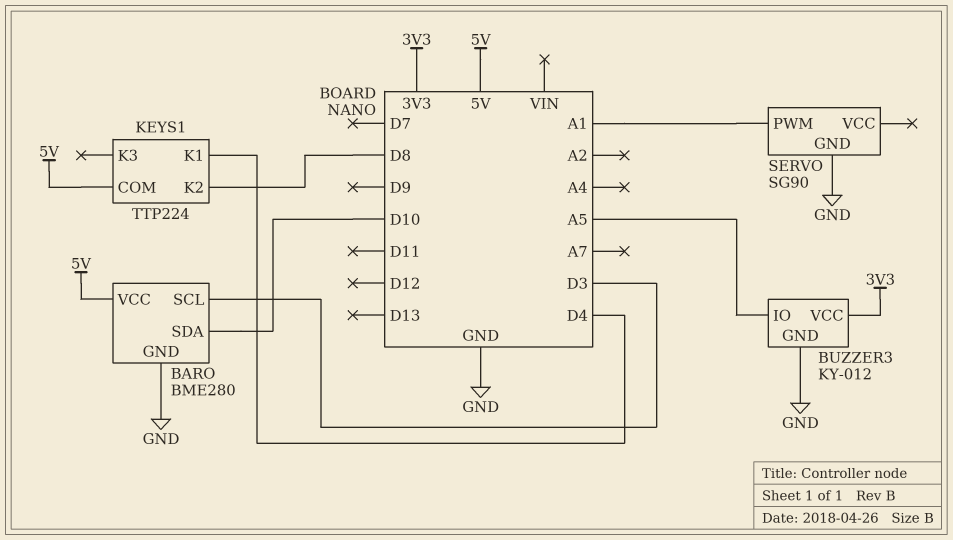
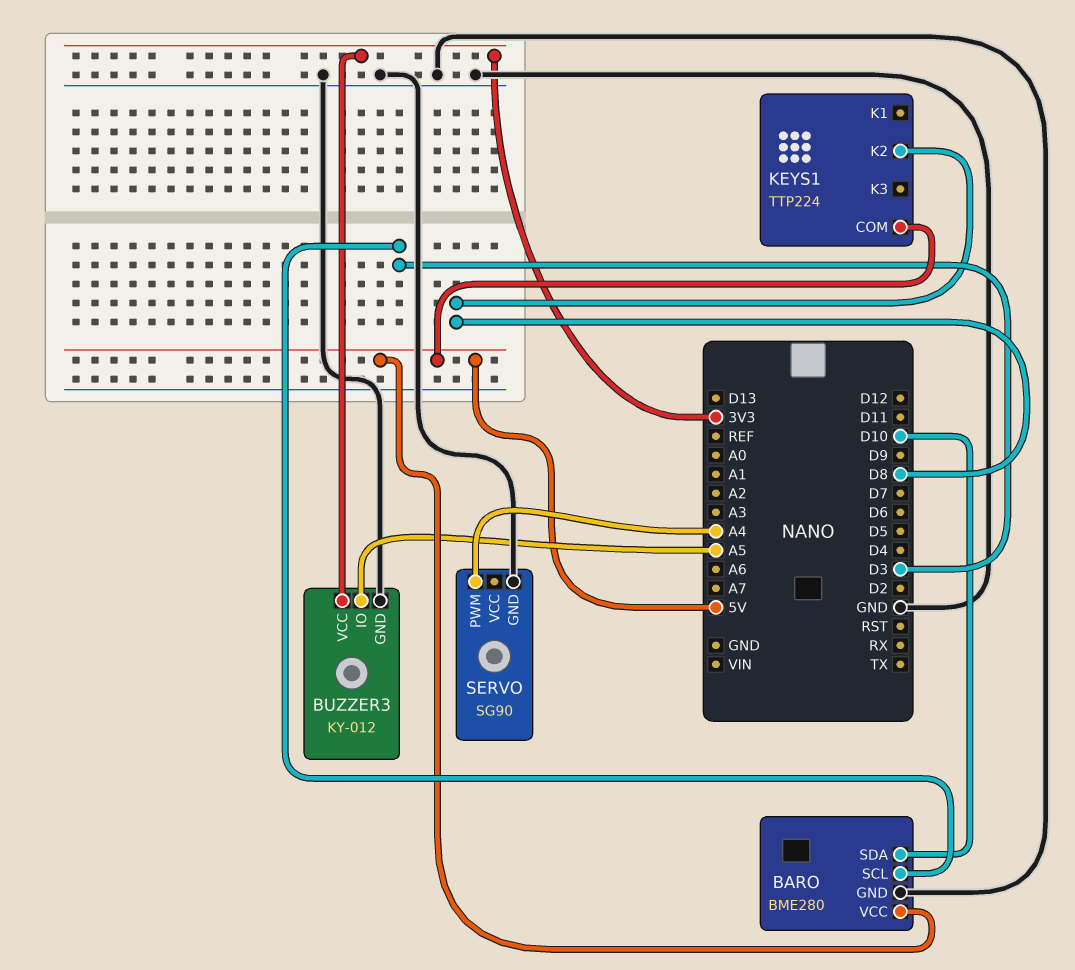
KEYS1 pin K1: D4 -> none
SERVO pin PWM: A1 -> A4

